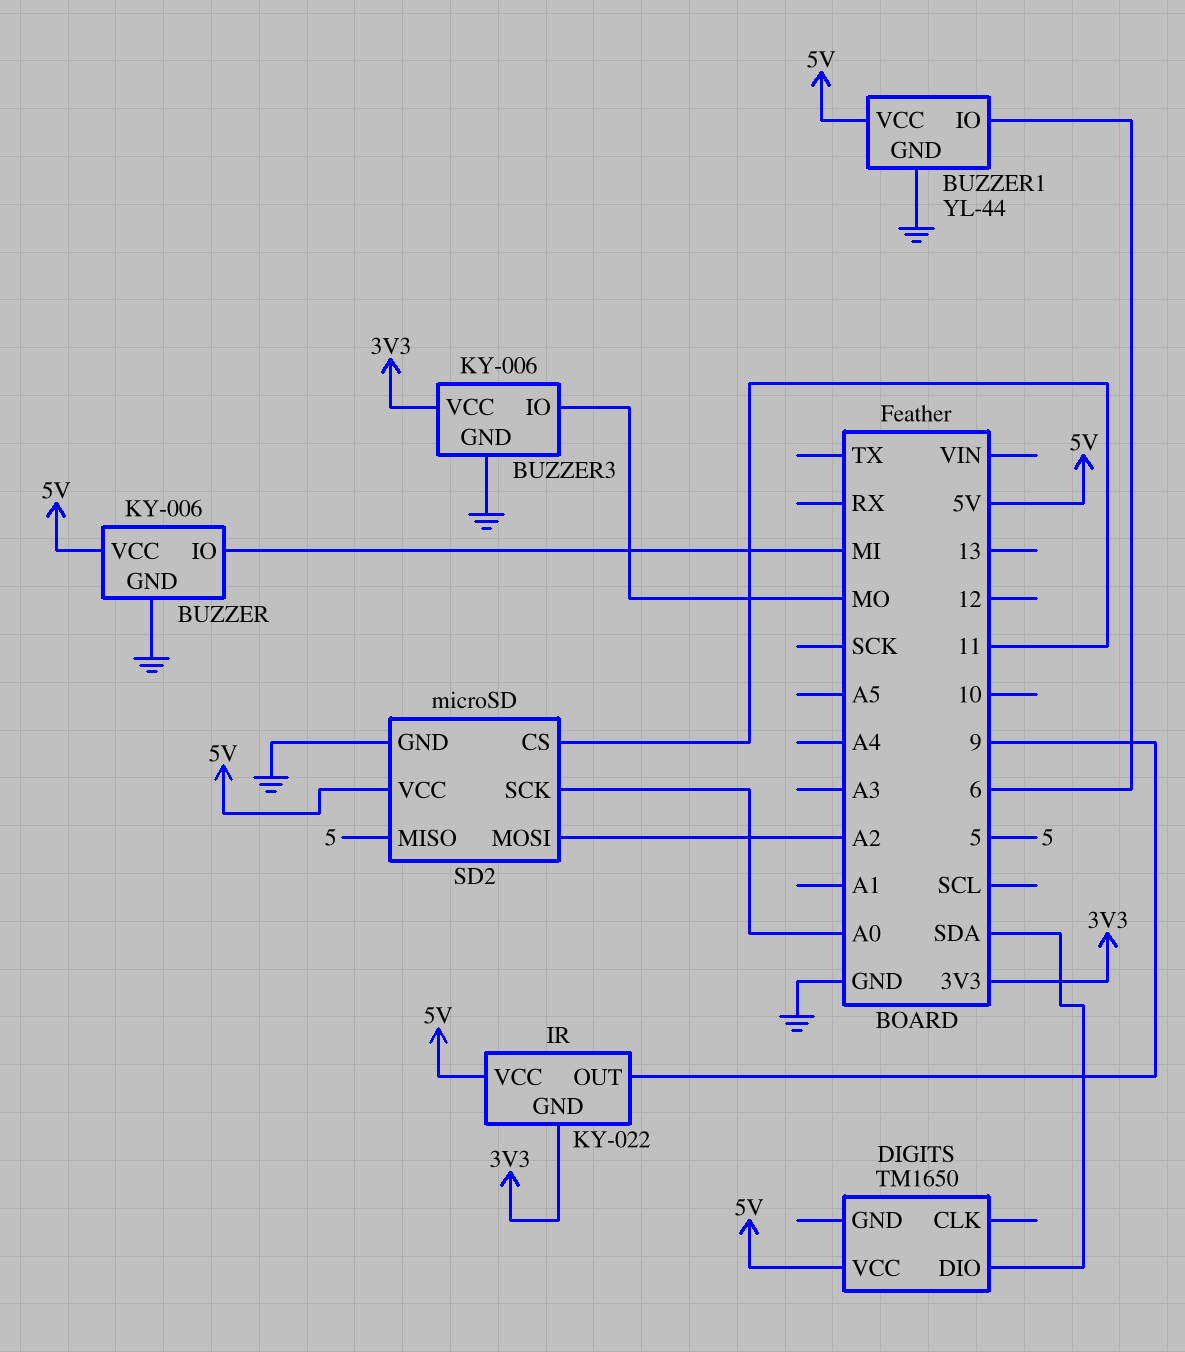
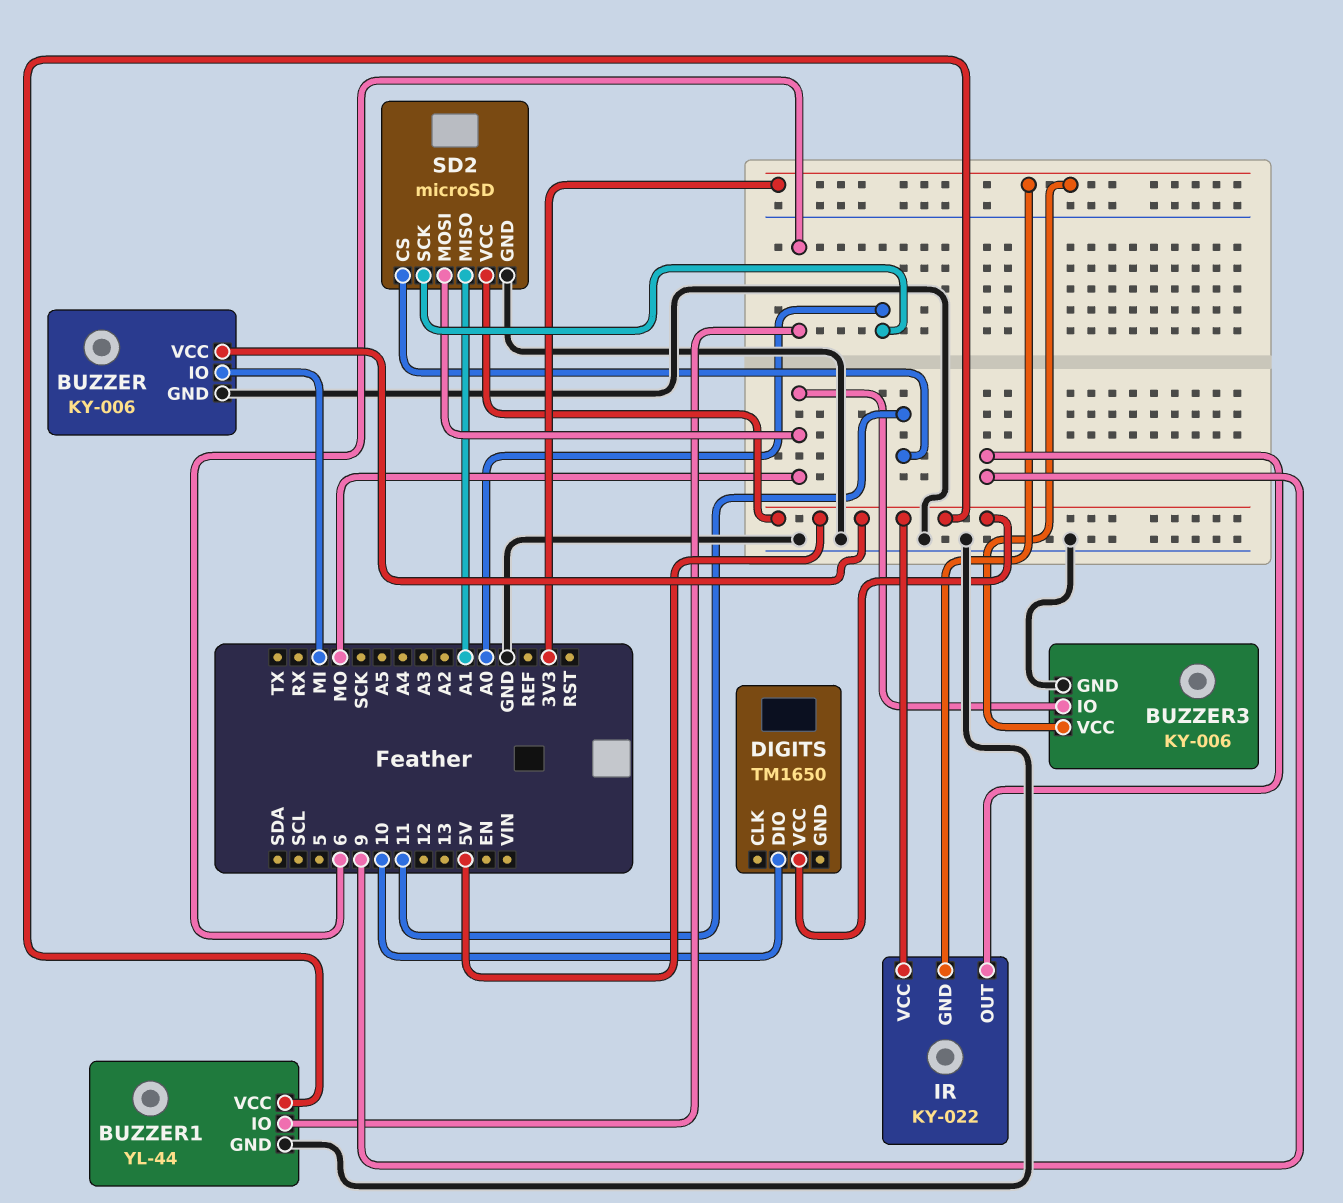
DIGITS pin DIO: SDA -> 10
SD2 pin MISO: 5 -> A1
SD2 pin MOSI: A2 -> MO

